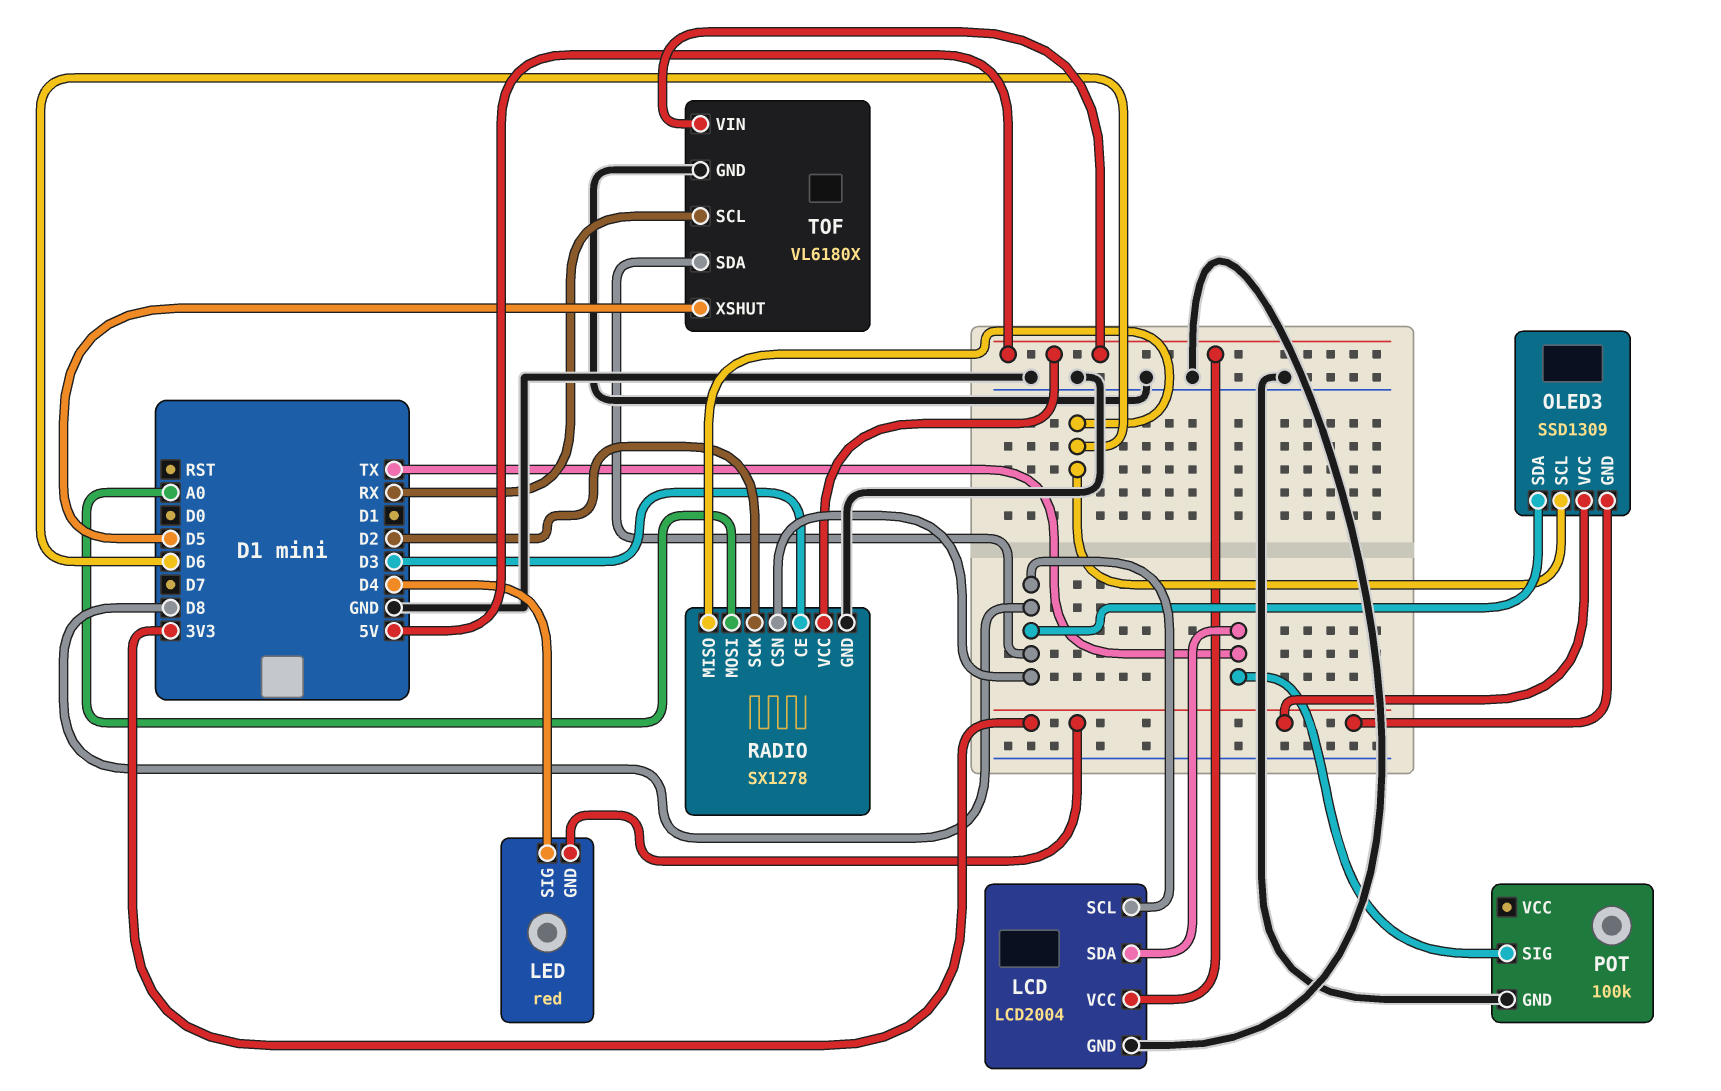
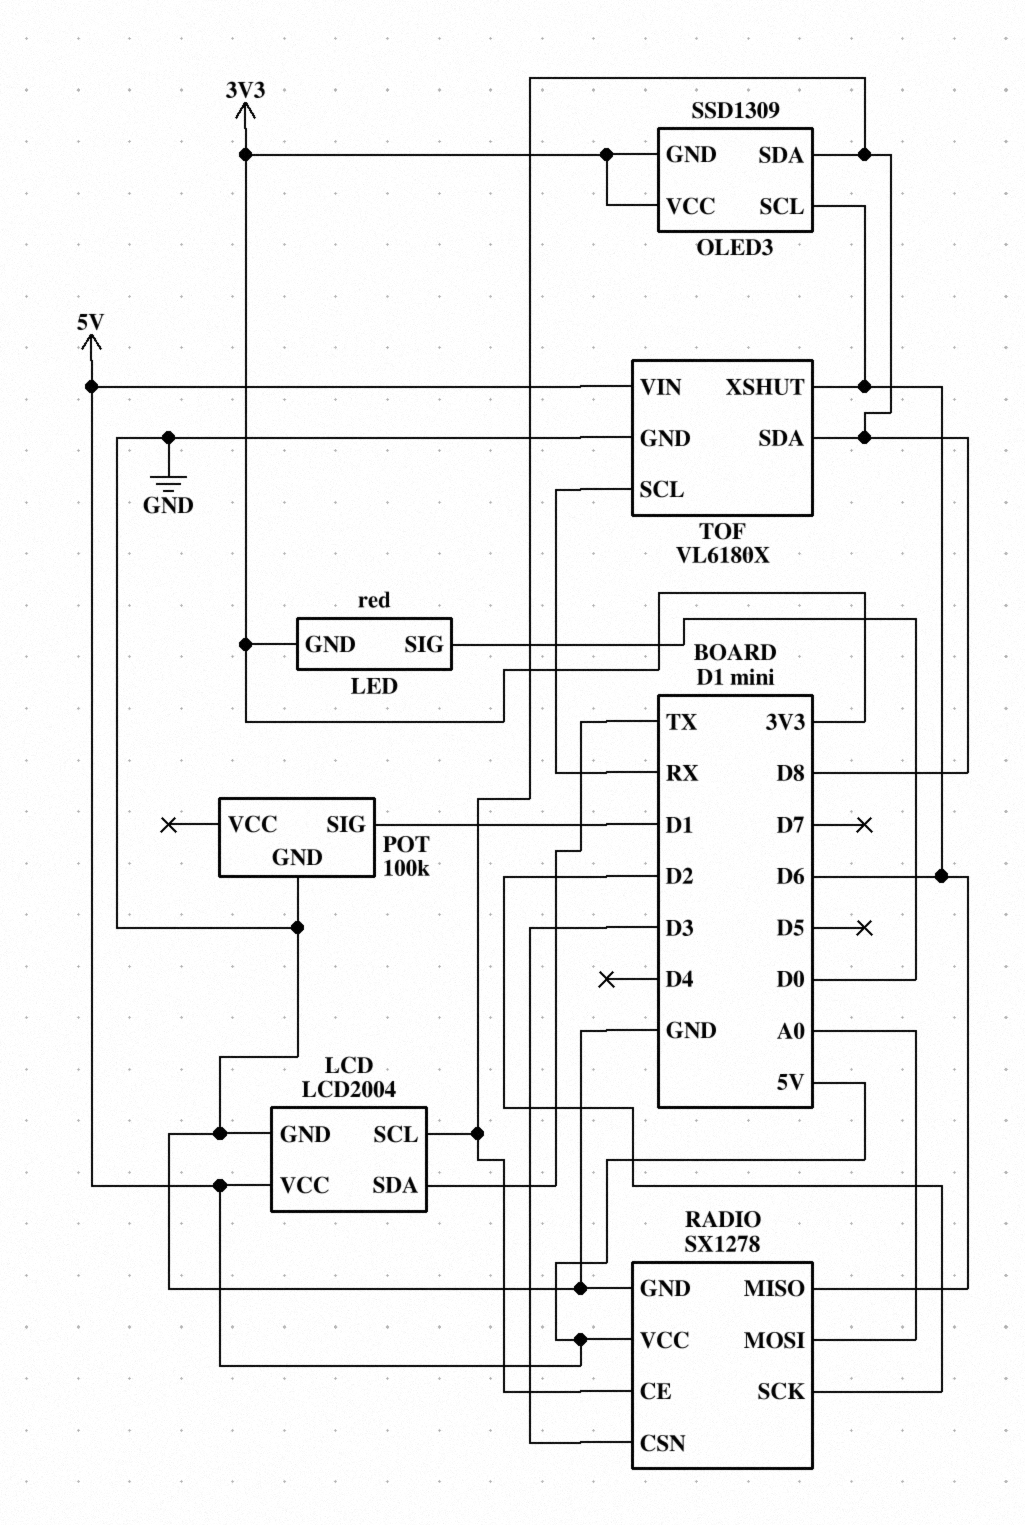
LED pin SIG: D4 -> D0
POT pin SIG: TX -> D1
RADIO pin CE: D3 -> D8
RADIO pin CSN: D8 -> D3
TOF pin XSHUT: D5 -> D6

